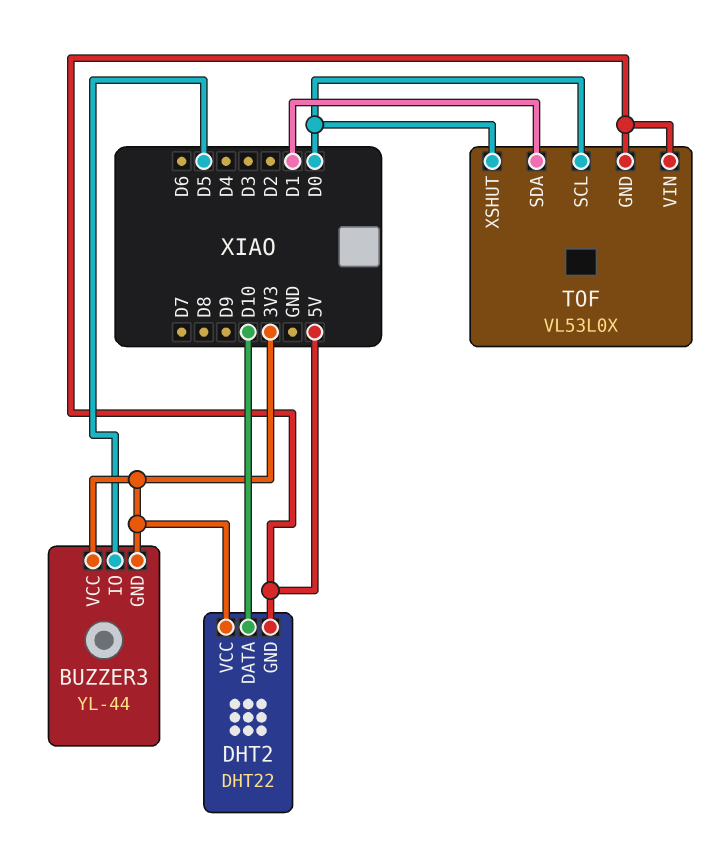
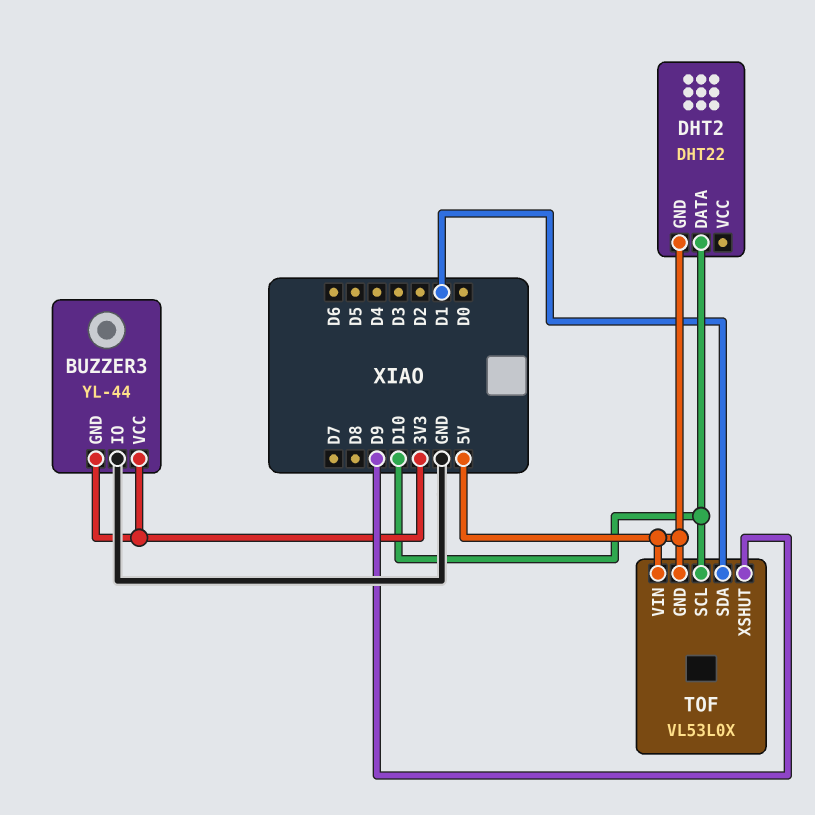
BUZZER3 pin IO: D5 -> GND
DHT2 pin VCC: 3V3 -> none
TOF pin SCL: D0 -> D10
TOF pin XSHUT: D0 -> D9

